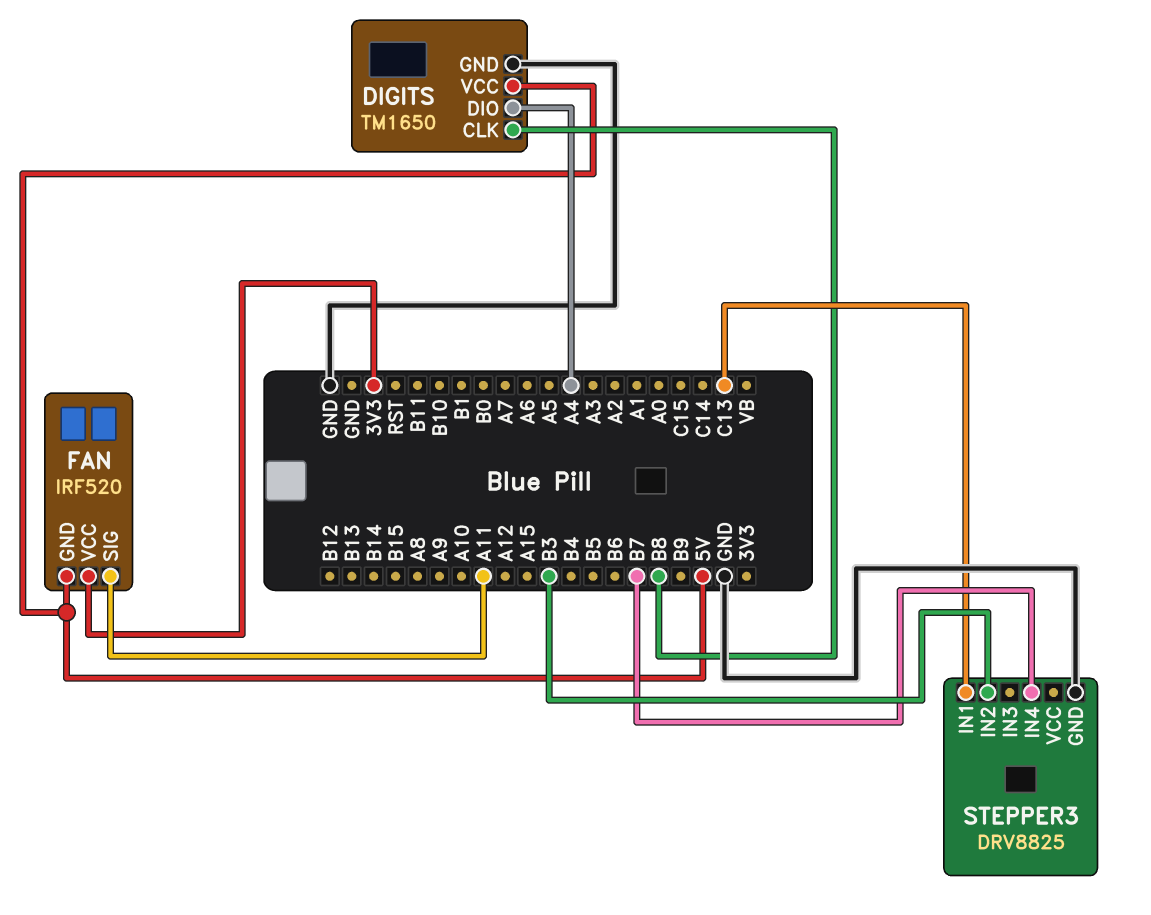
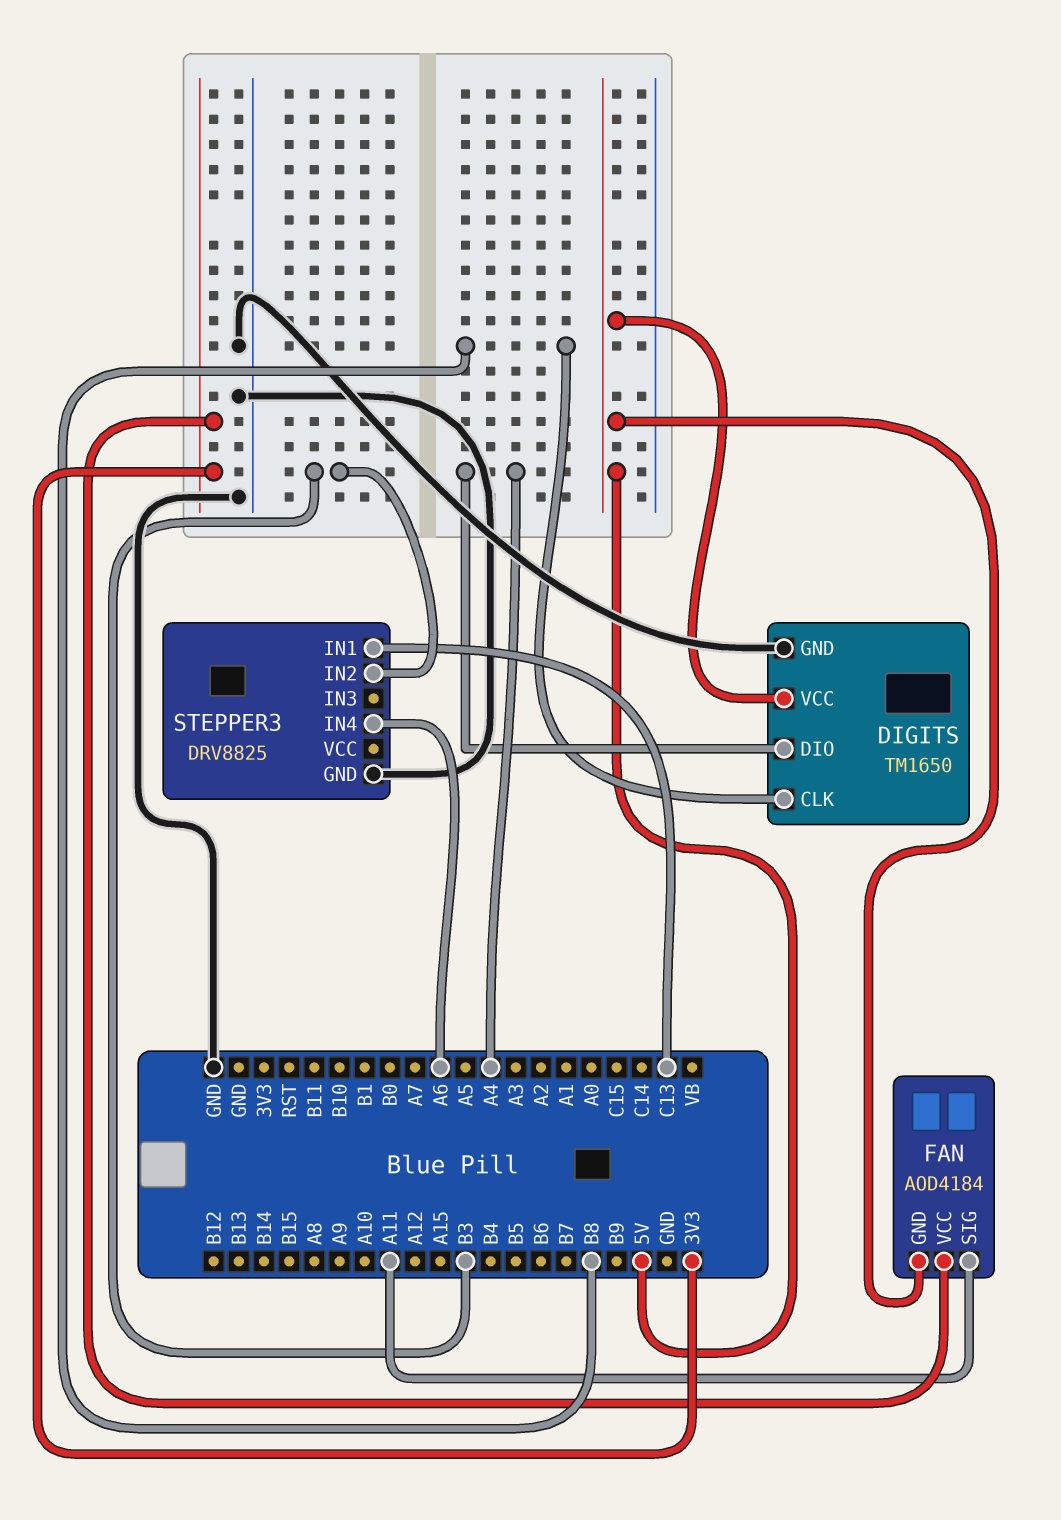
FAN: IRF520 -> AOD4184
STEPPER3 pin IN4: B7 -> A6

